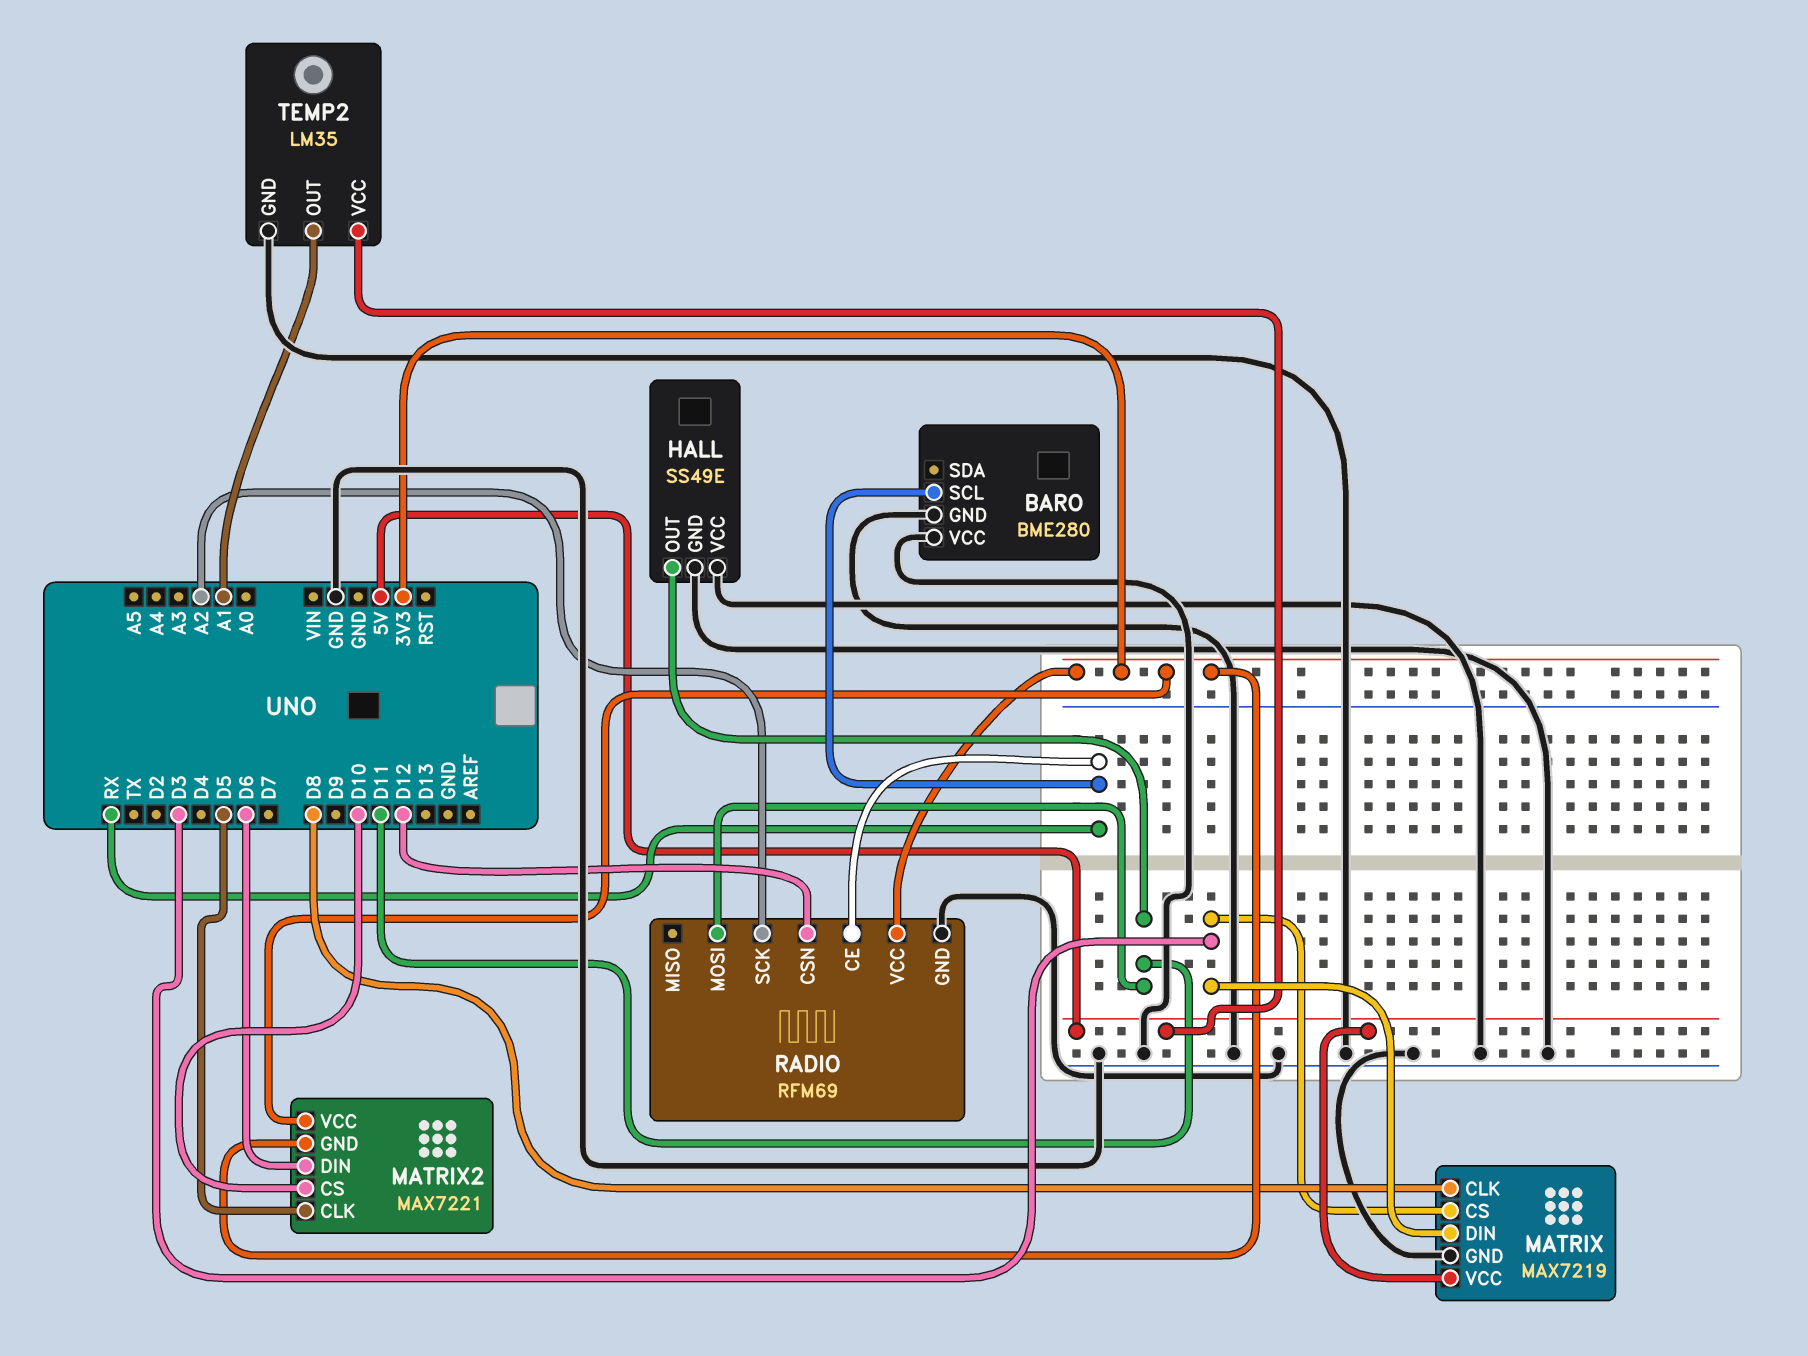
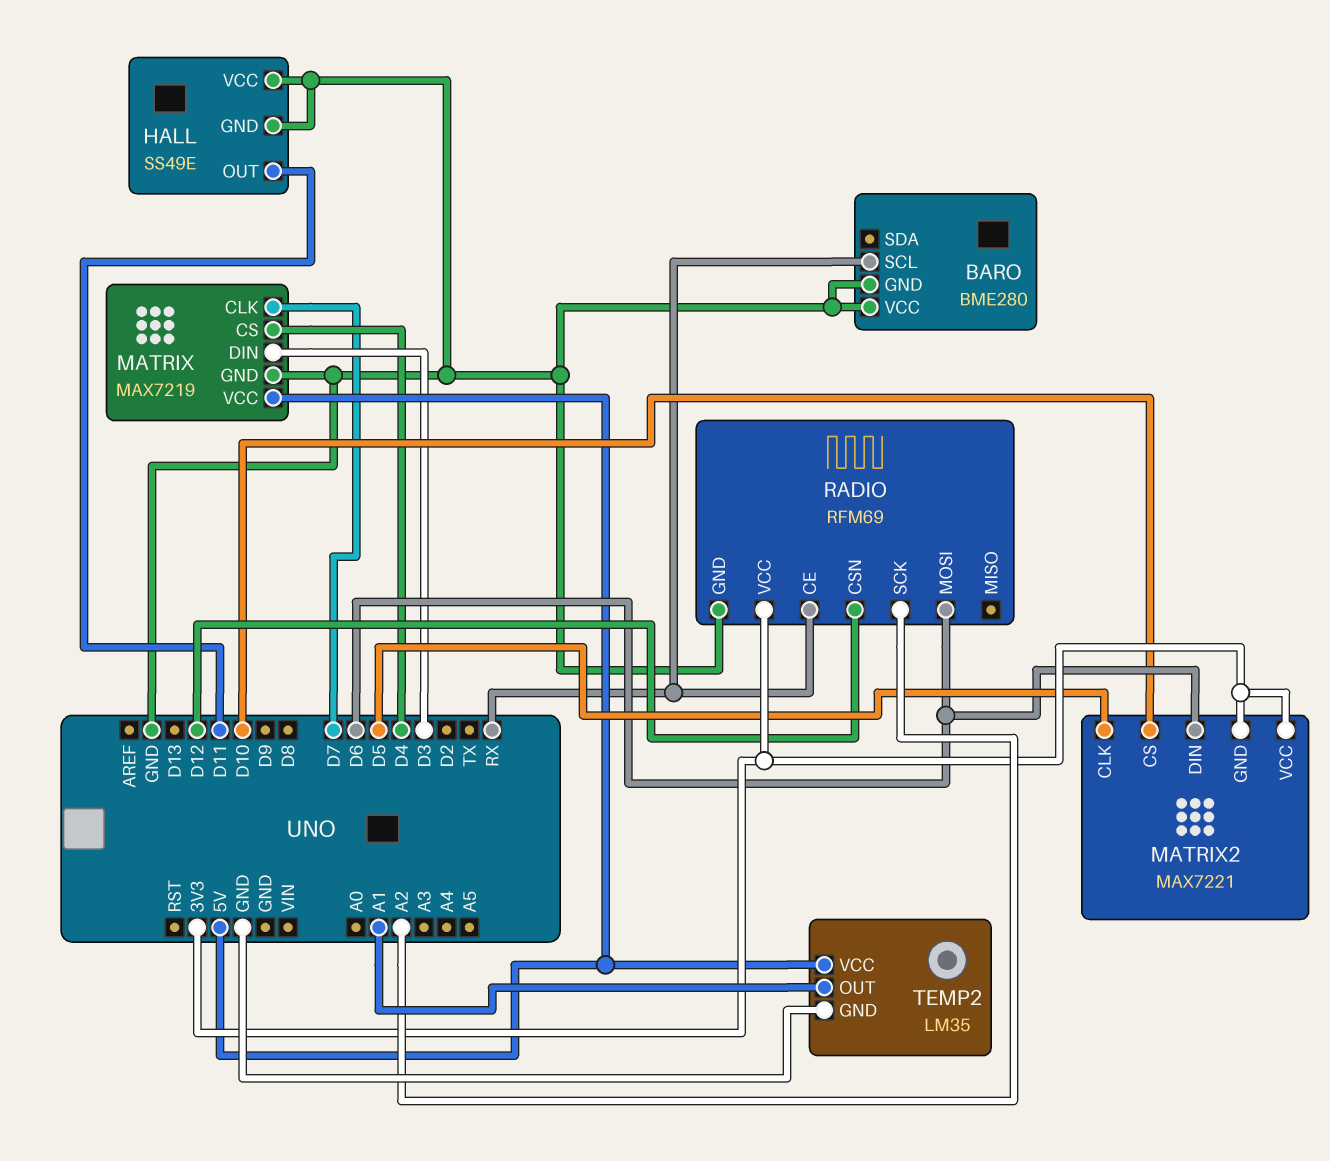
MATRIX pin CLK: D8 -> D7
MATRIX pin CS: D3 -> D4
RADIO pin MOSI: D11 -> D6

